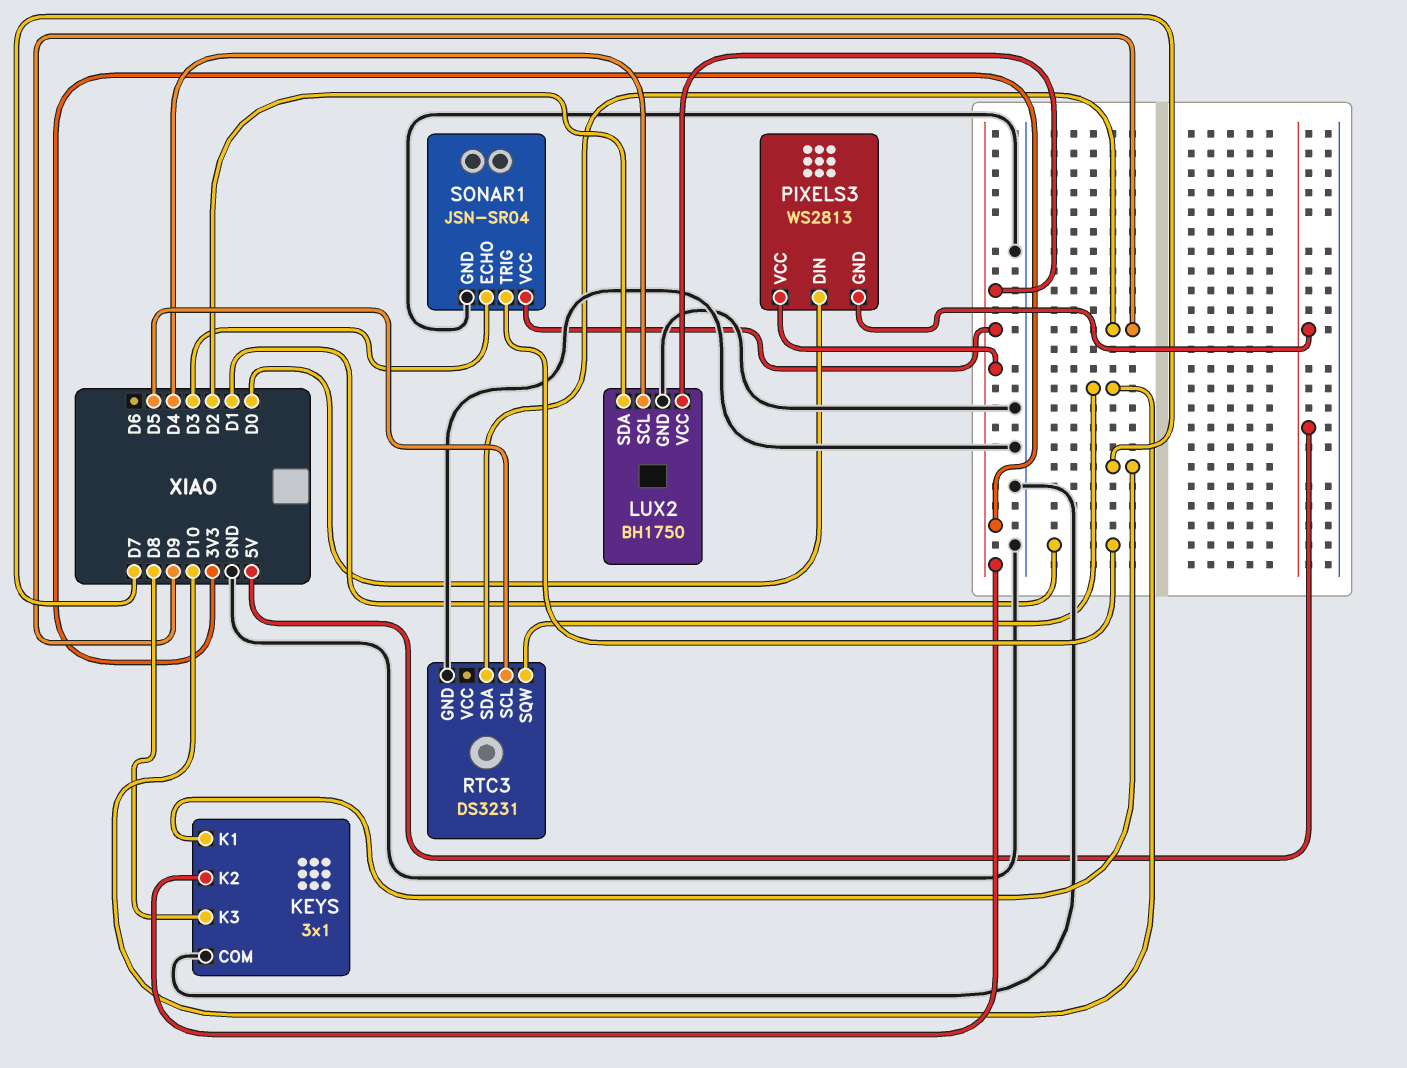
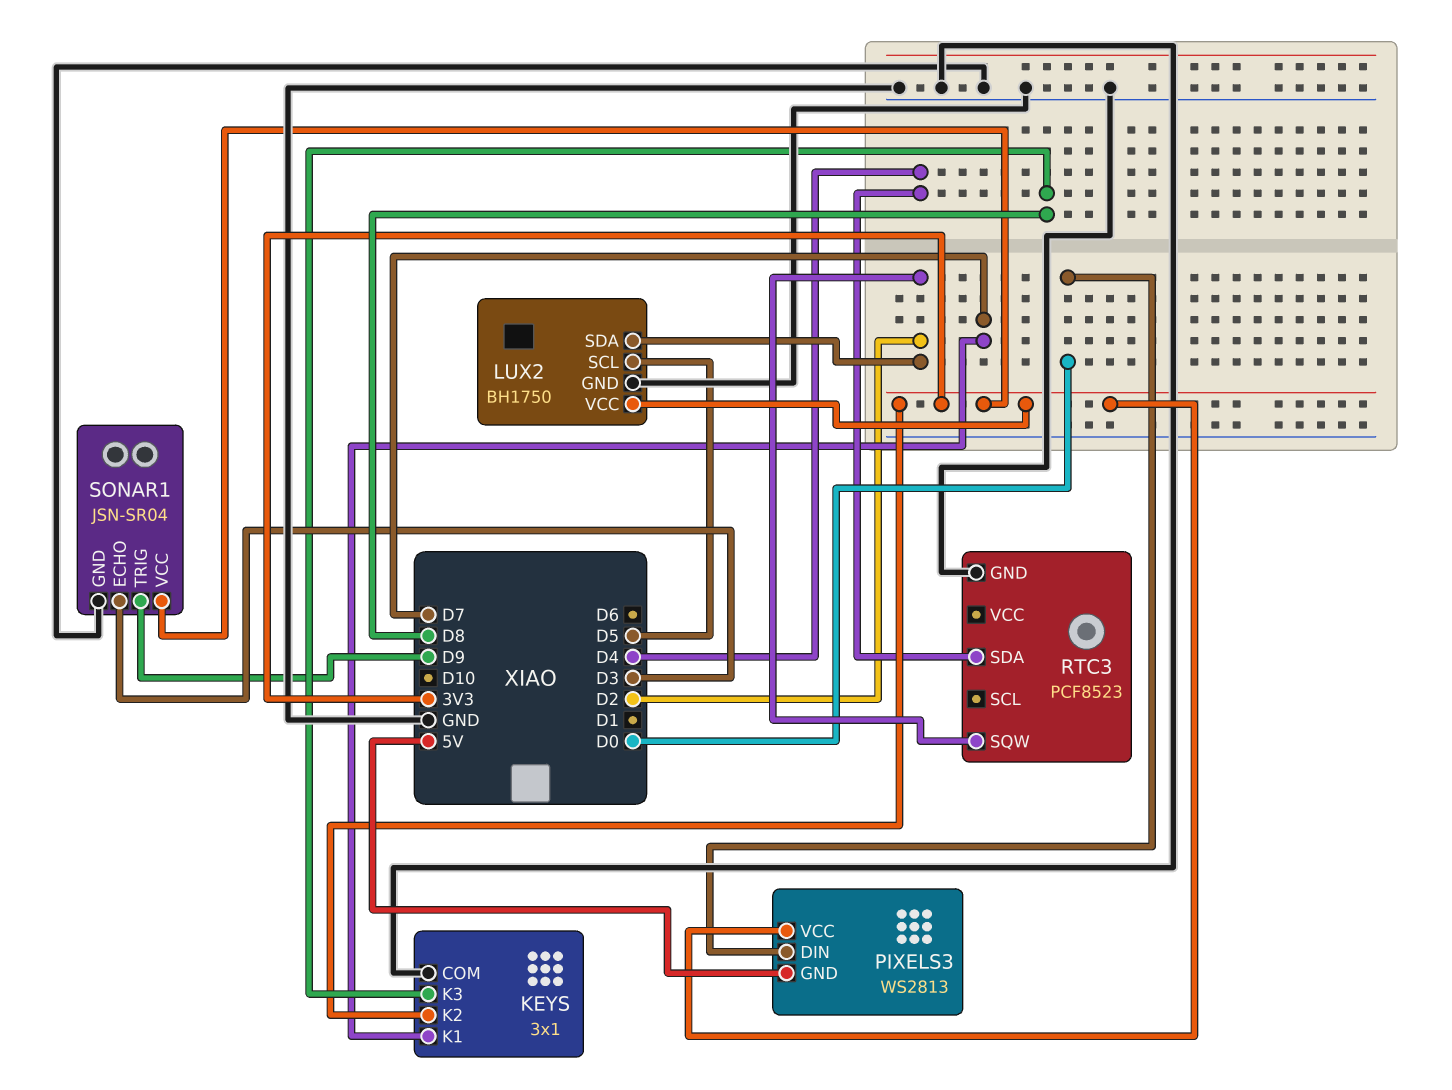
LUX2 pin SCL: D4 -> D5
RTC3: DS3231 -> PCF8523
RTC3 pin SCL: D5 -> none
RTC3 pin SDA: D9 -> D4
RTC3 pin SQW: D10 -> D2
SONAR1 pin TRIG: D1 -> D9

